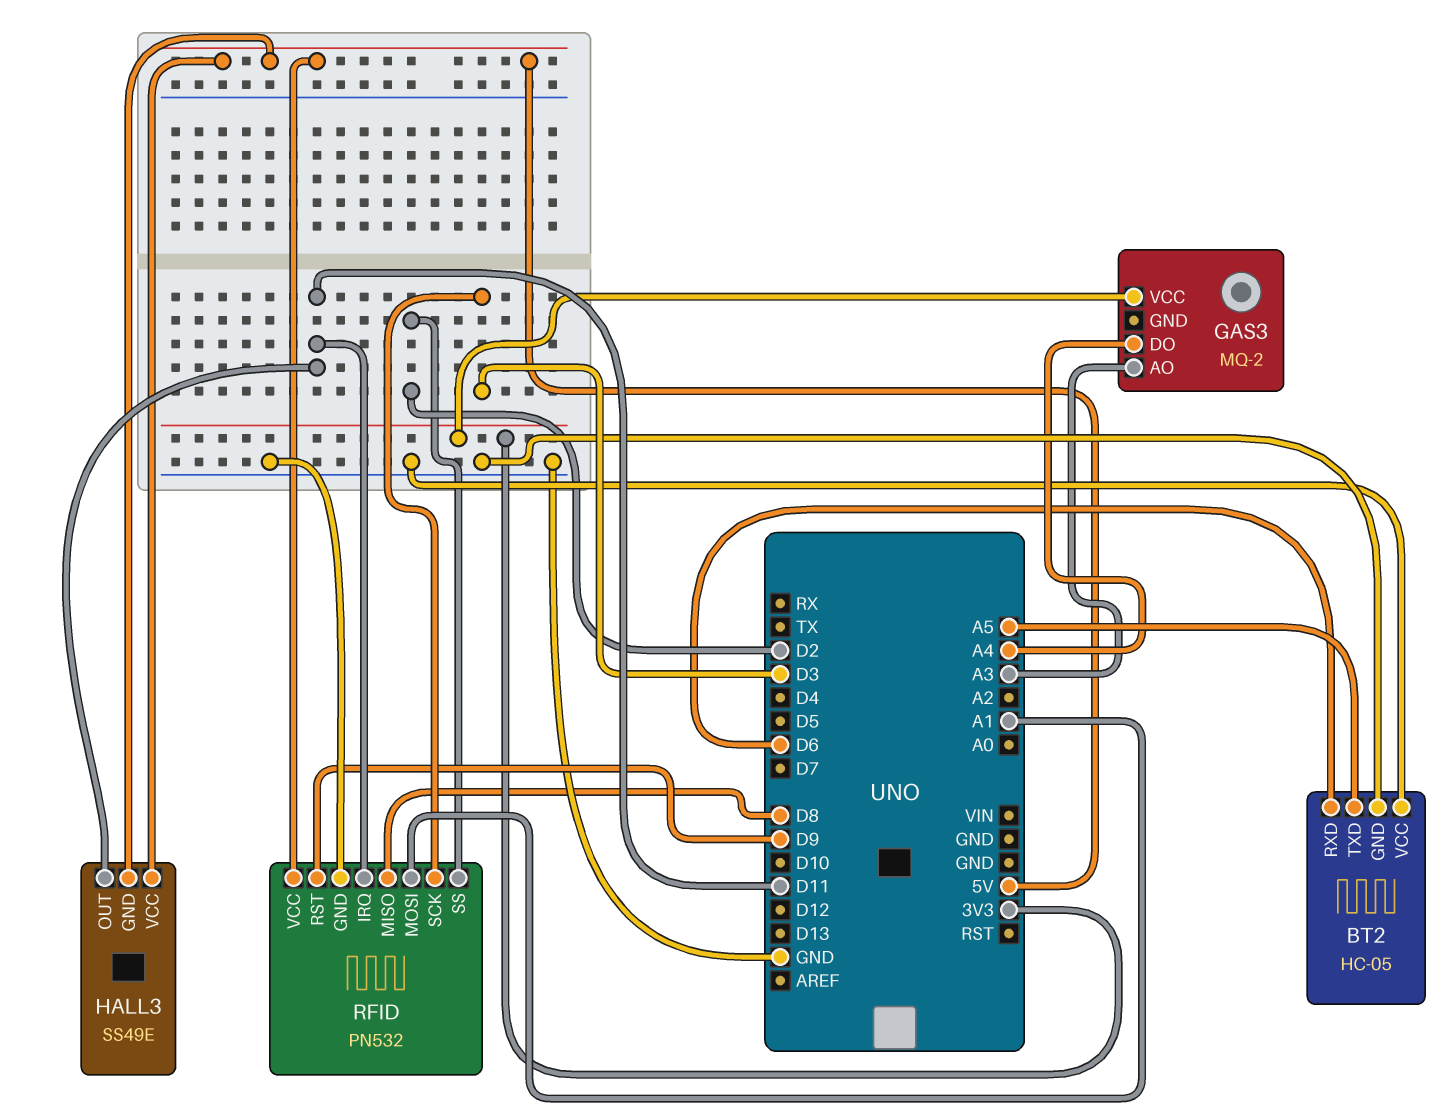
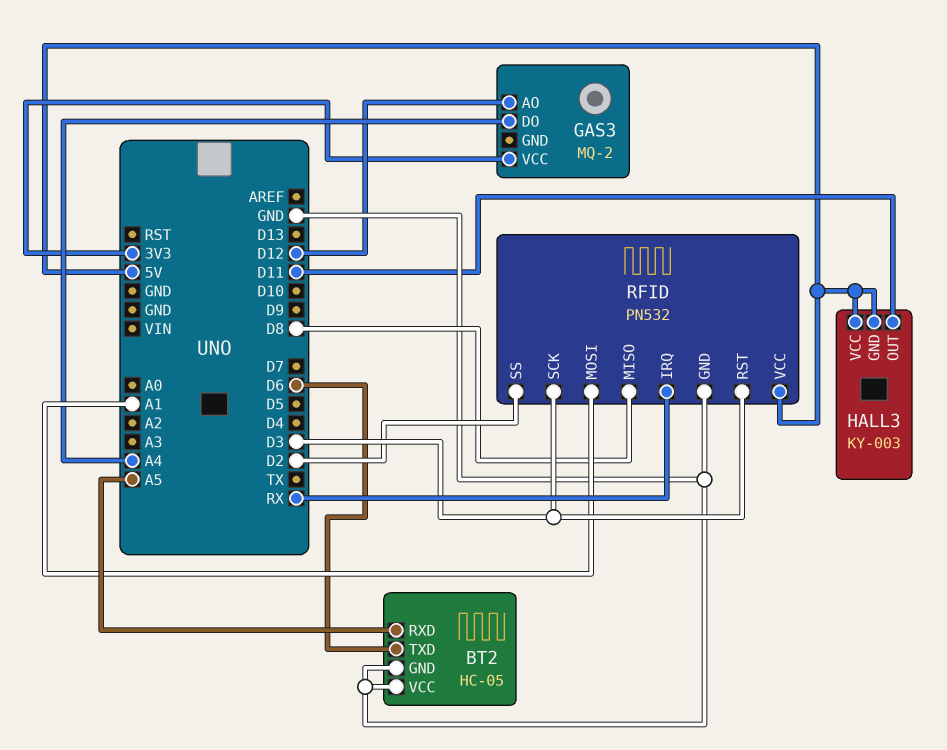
BT2 pin RXD: D6 -> A5
BT2 pin TXD: A5 -> D6
GAS3 pin AO: A3 -> D12
HALL3: SS49E -> KY-003
RFID pin IRQ: D11 -> RX
RFID pin RST: D9 -> D3

